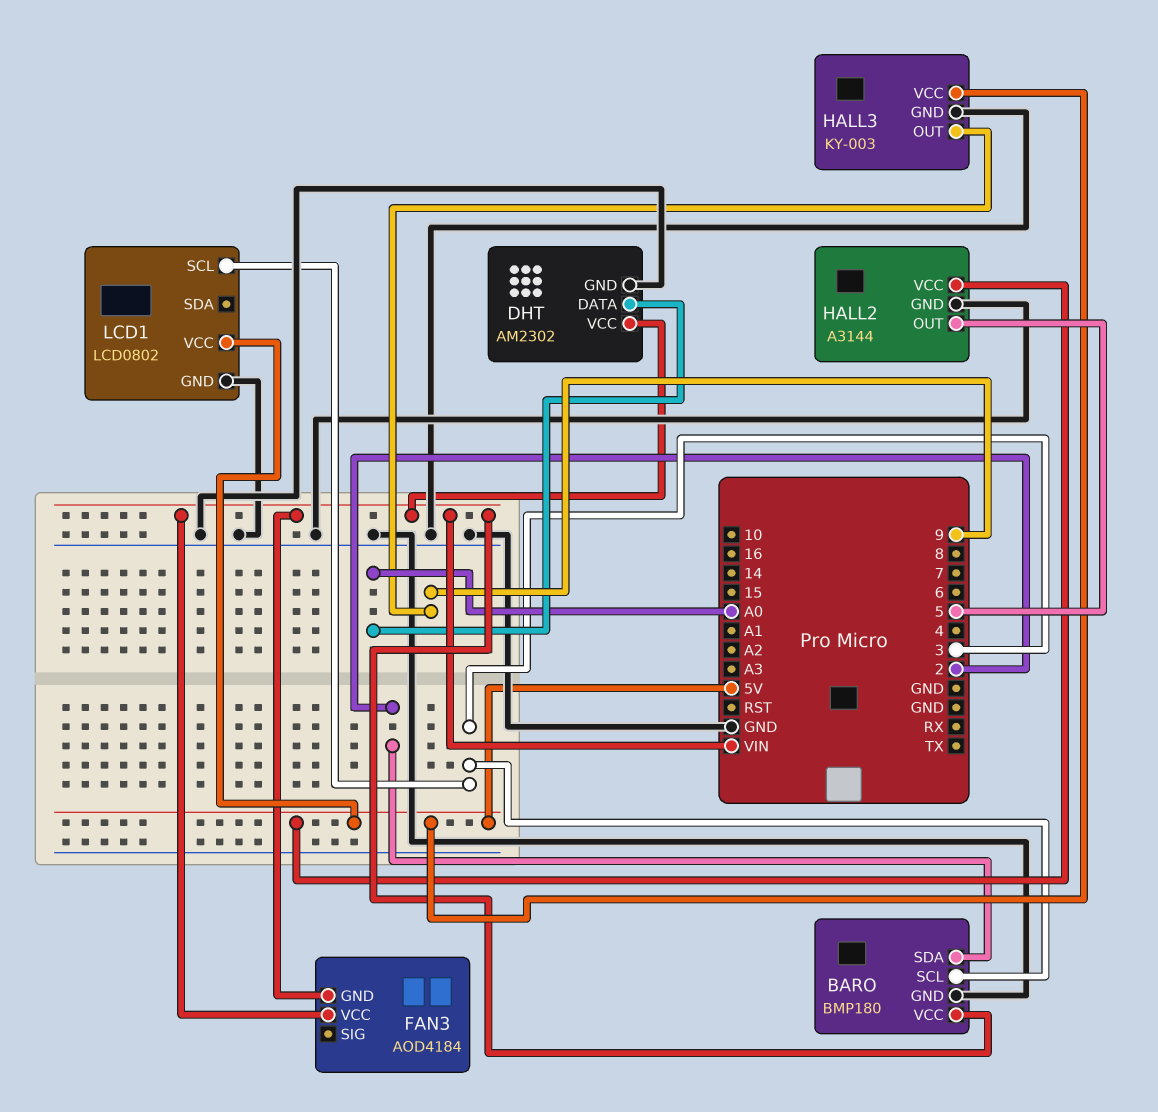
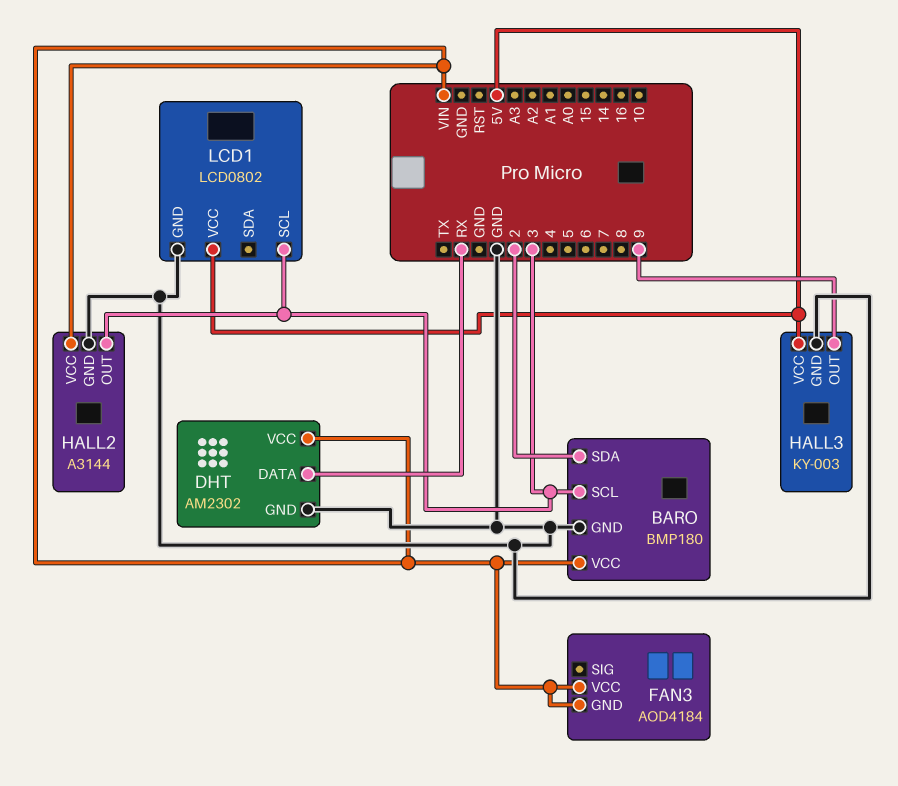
DHT pin DATA: A0 -> RX
HALL2 pin OUT: 5 -> 3
HALL2 pin VCC: 5V -> VIN

